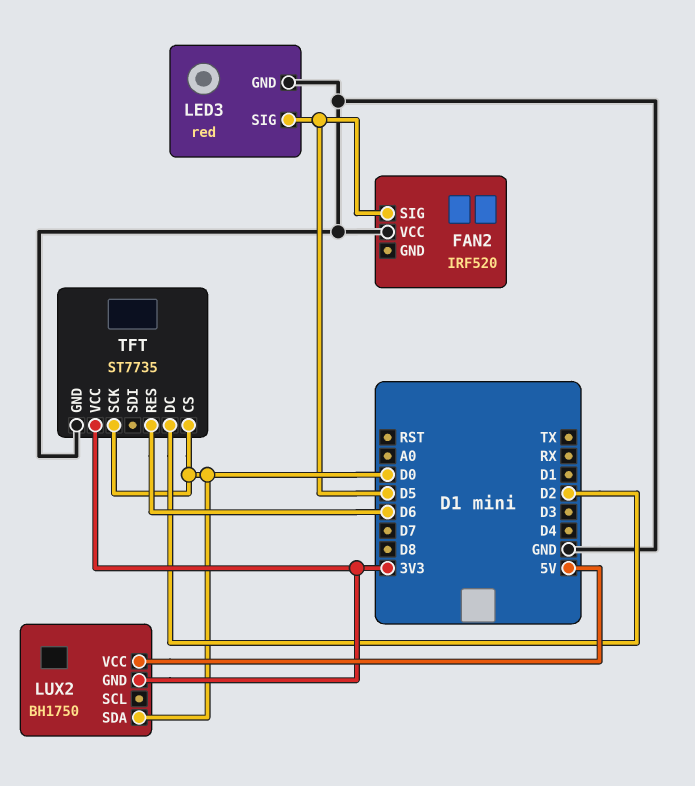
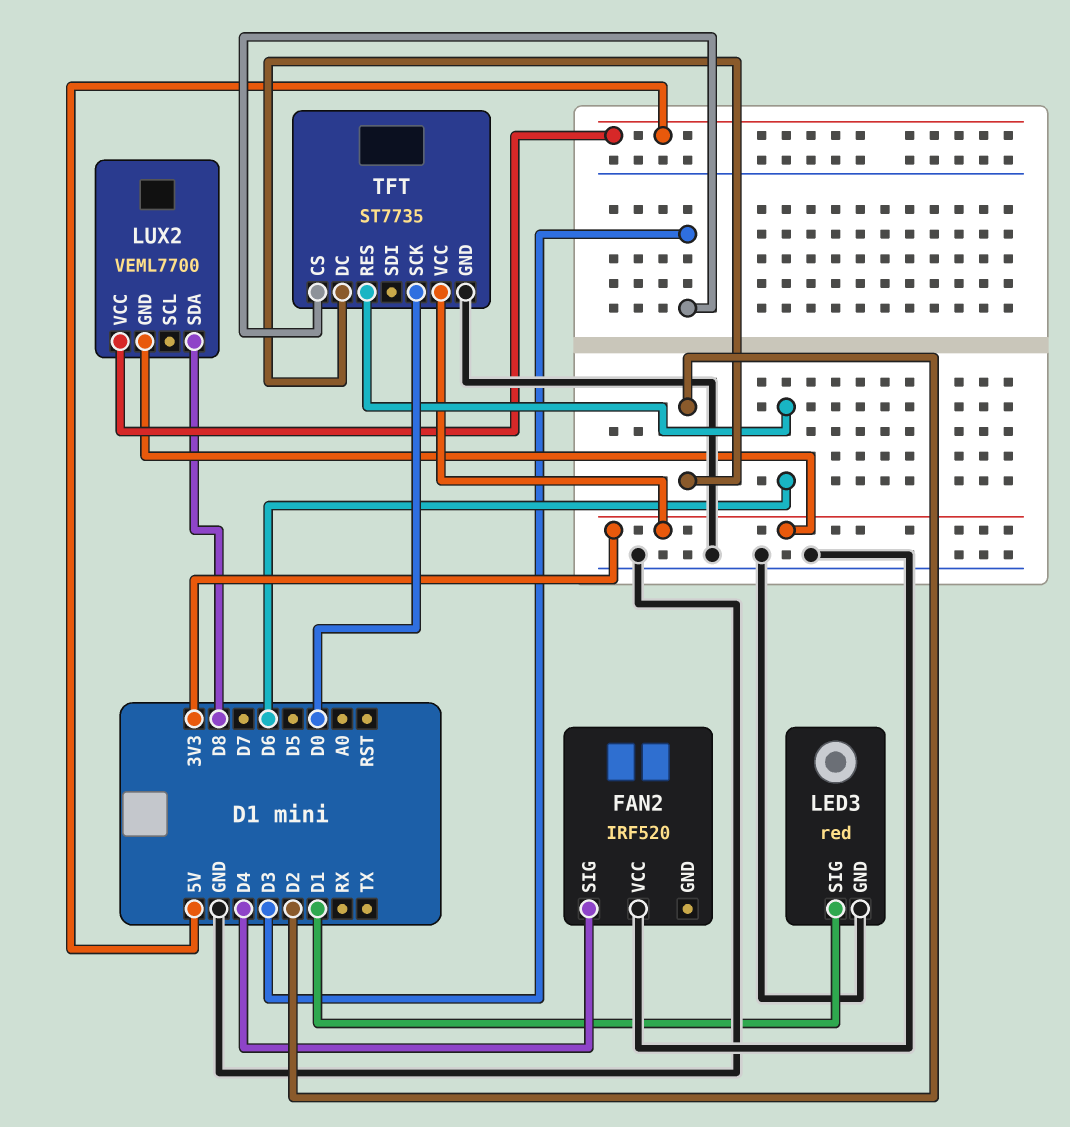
FAN2 pin SIG: D5 -> D4
LED3 pin SIG: D5 -> D1
LUX2: BH1750 -> VEML7700
LUX2 pin SDA: D0 -> D8
TFT pin CS: D0 -> D3

